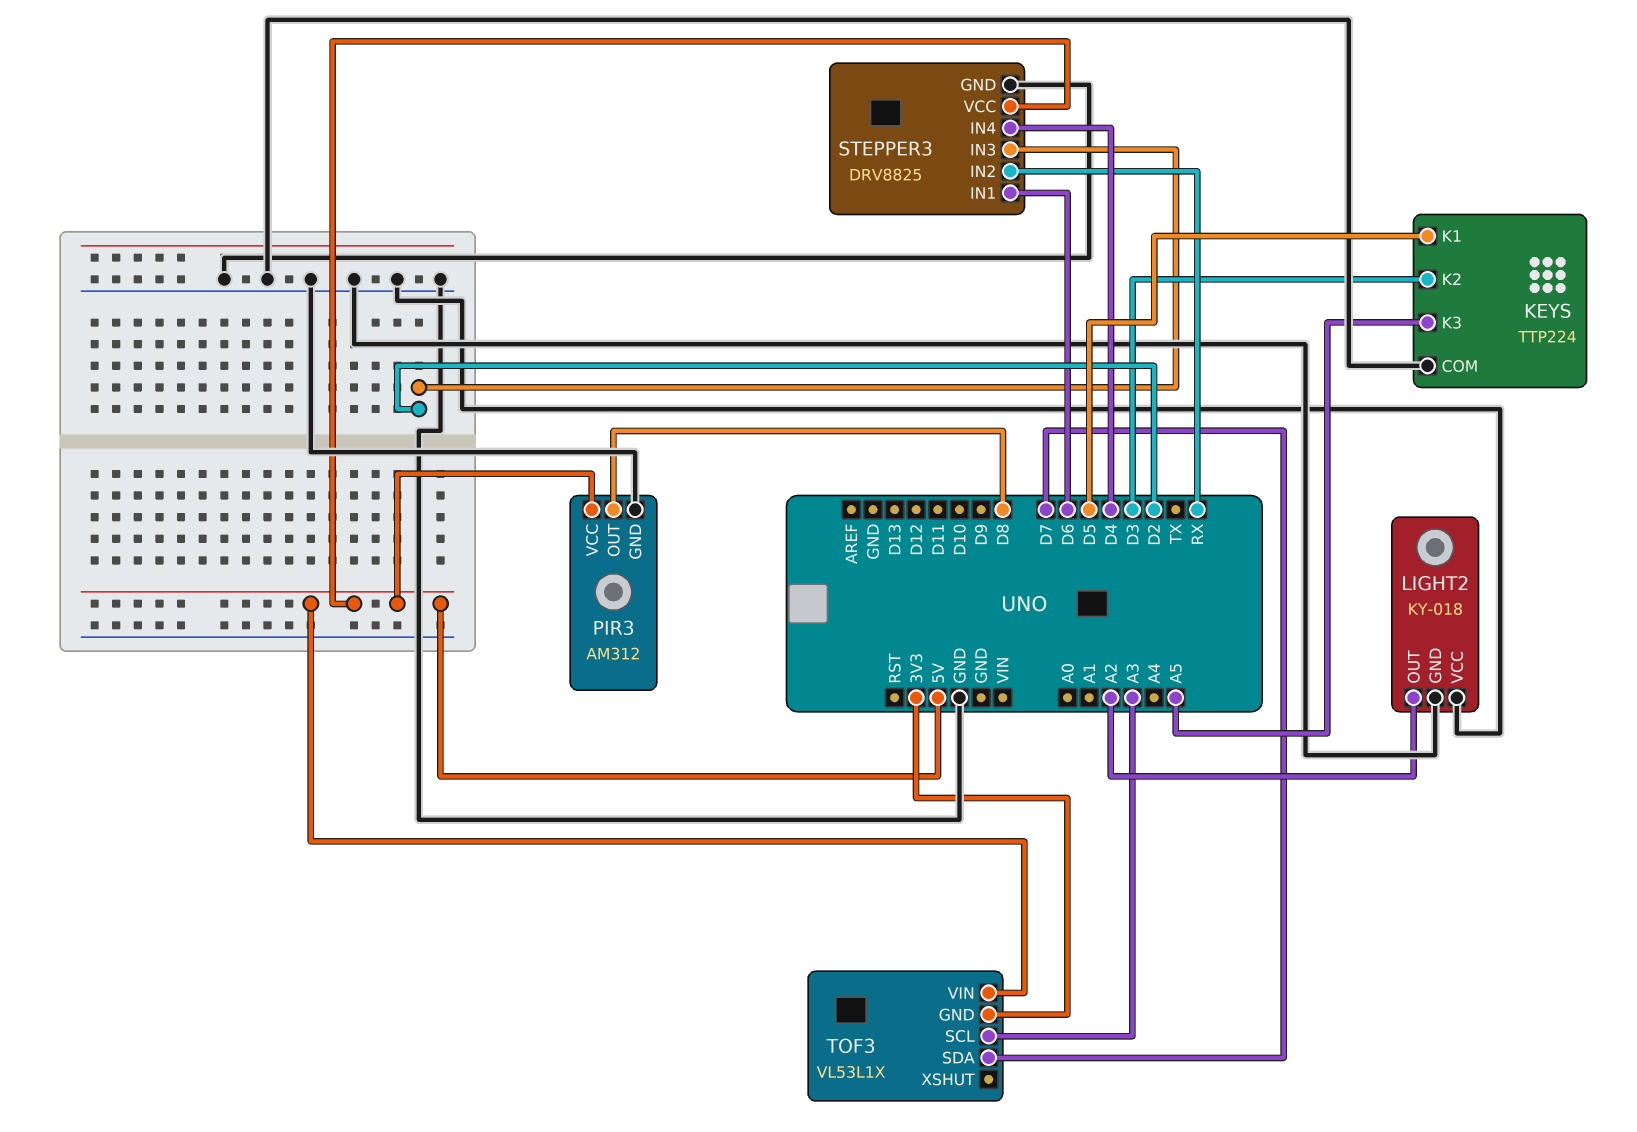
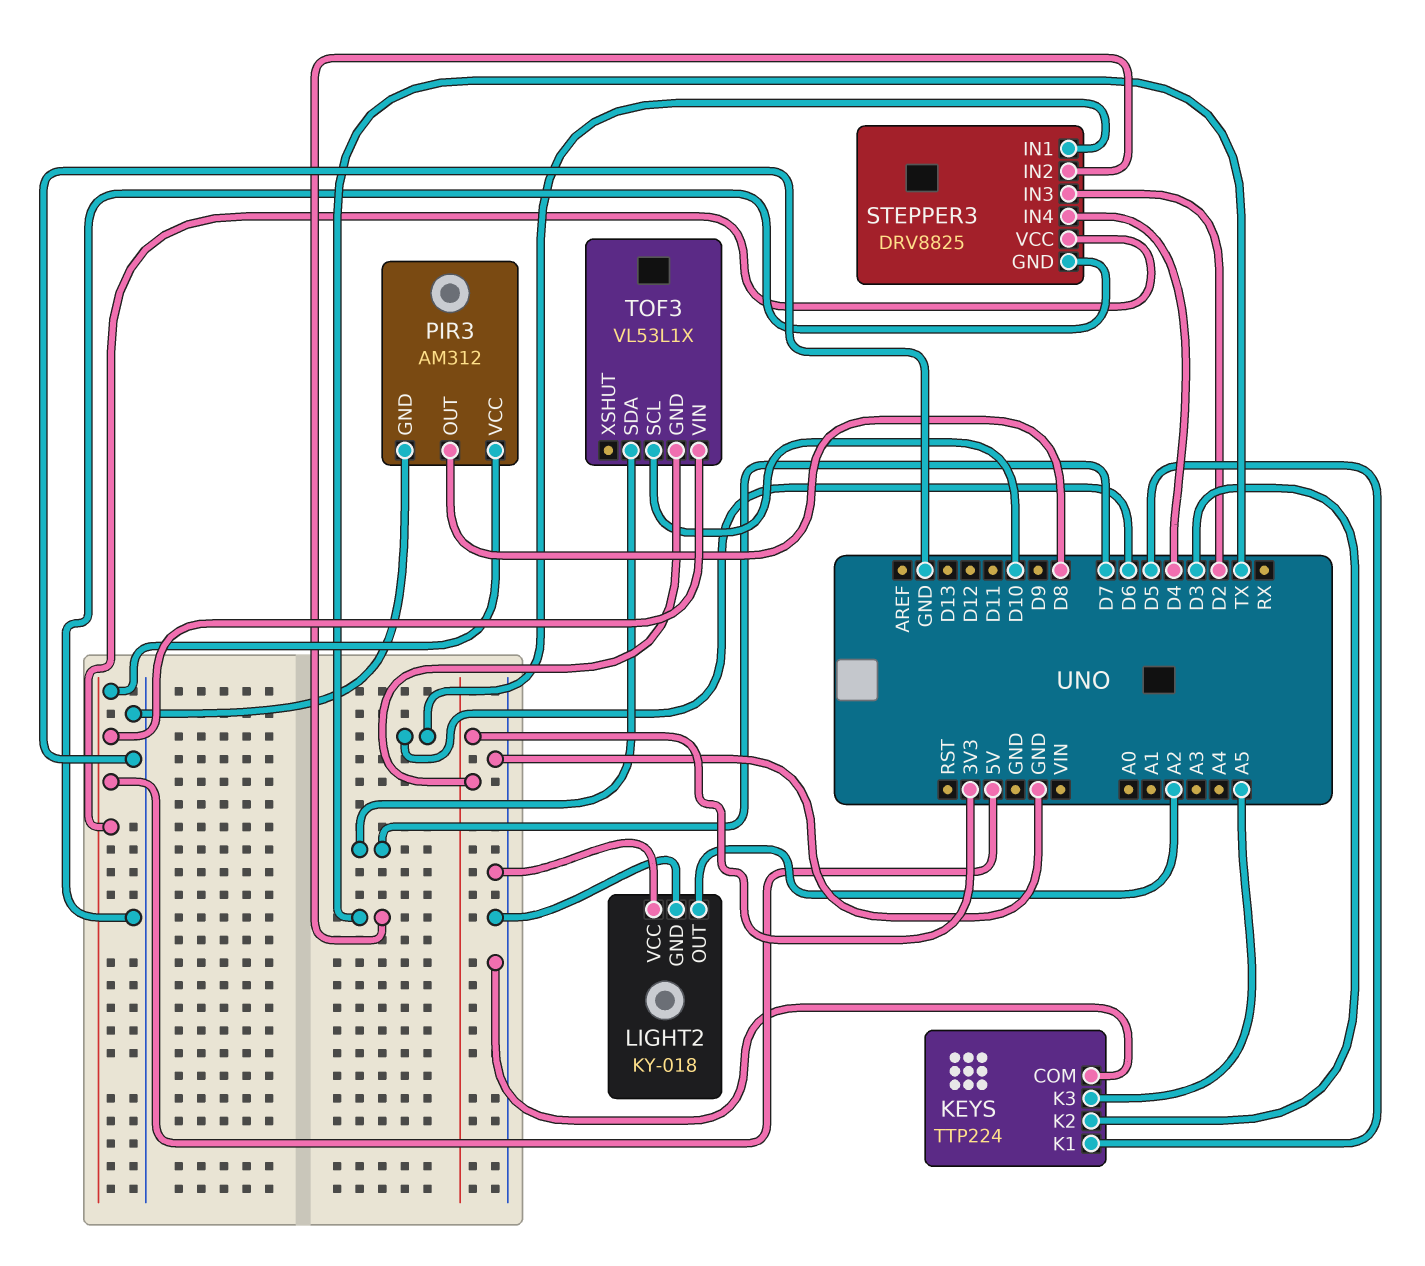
STEPPER3 pin IN2: RX -> TX
TOF3 pin SCL: A3 -> D10

